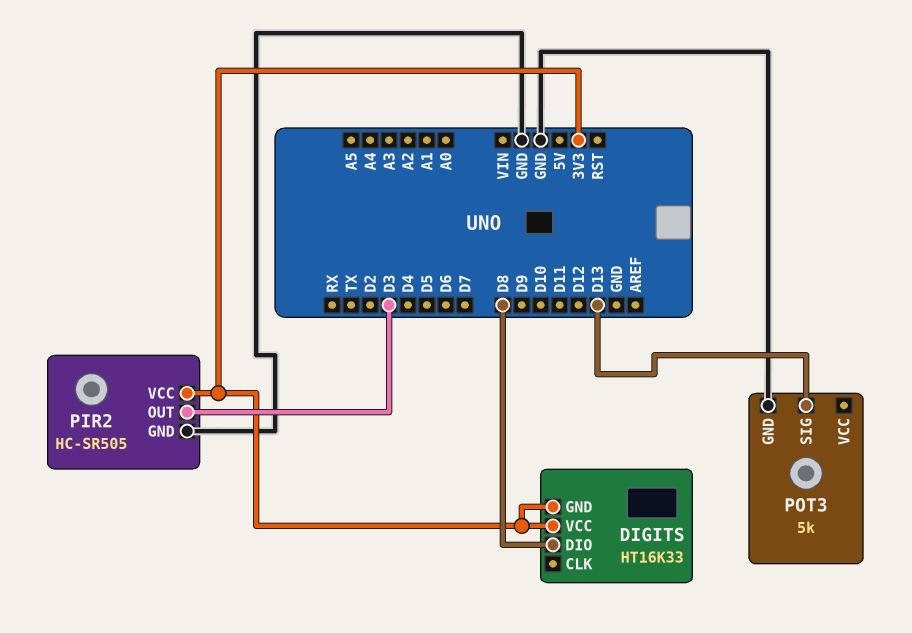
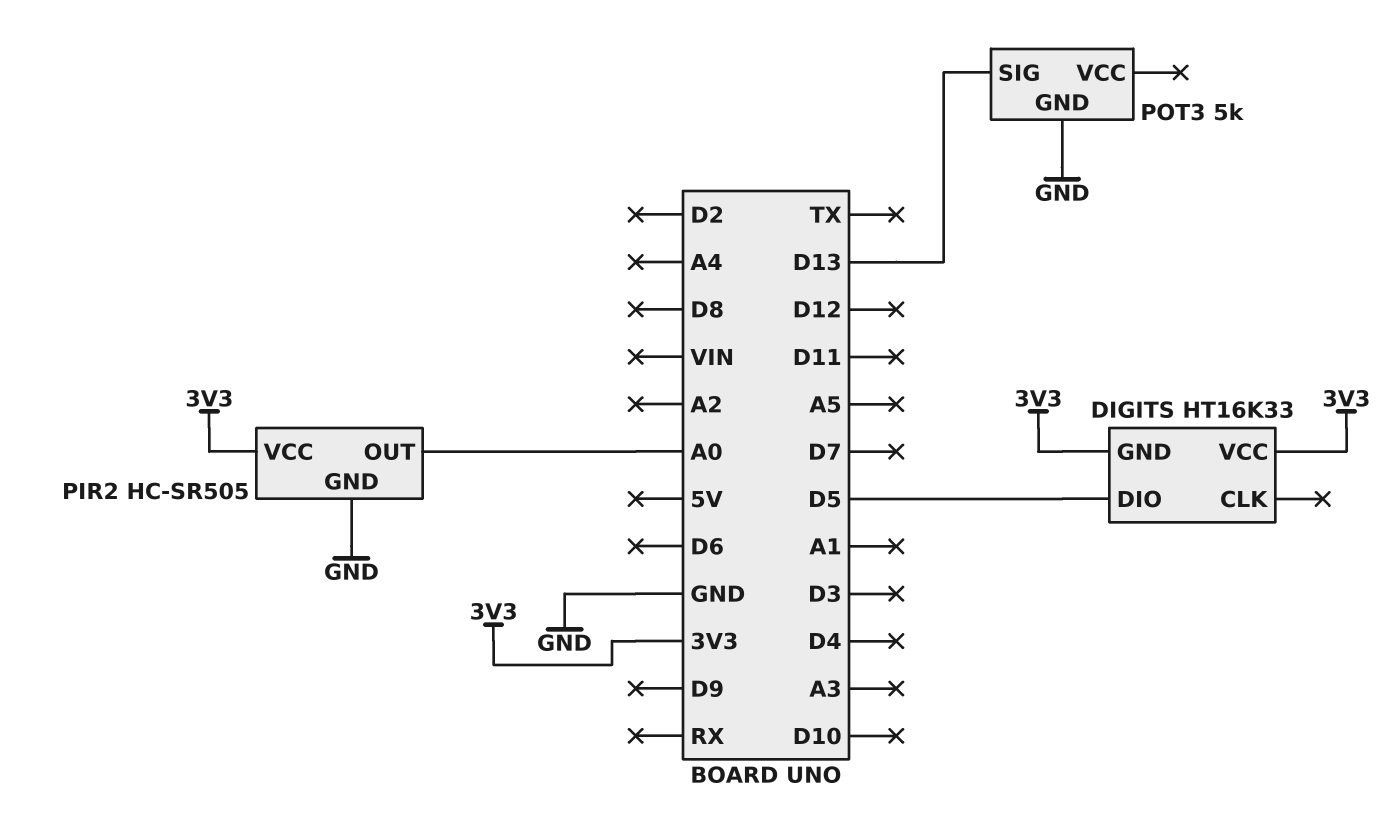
DIGITS pin DIO: D8 -> D5
PIR2 pin OUT: D3 -> A0

